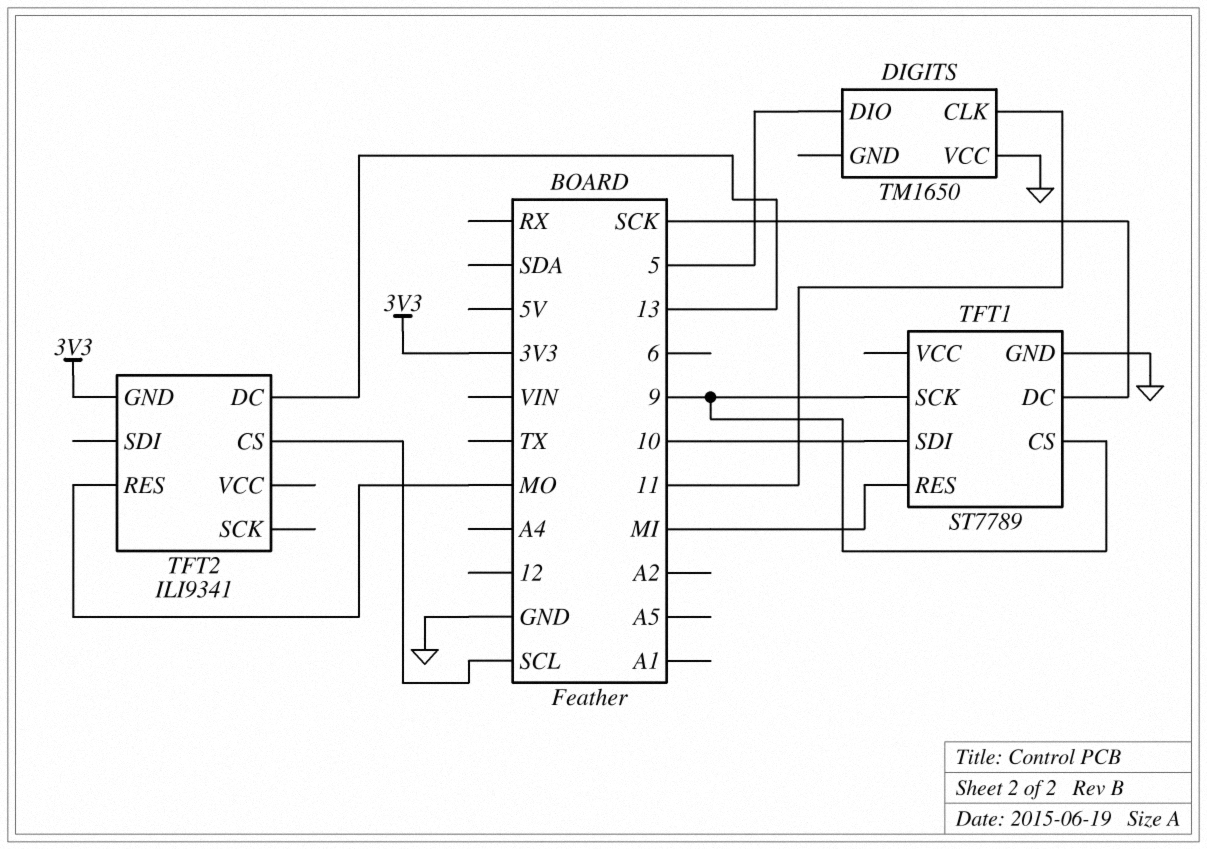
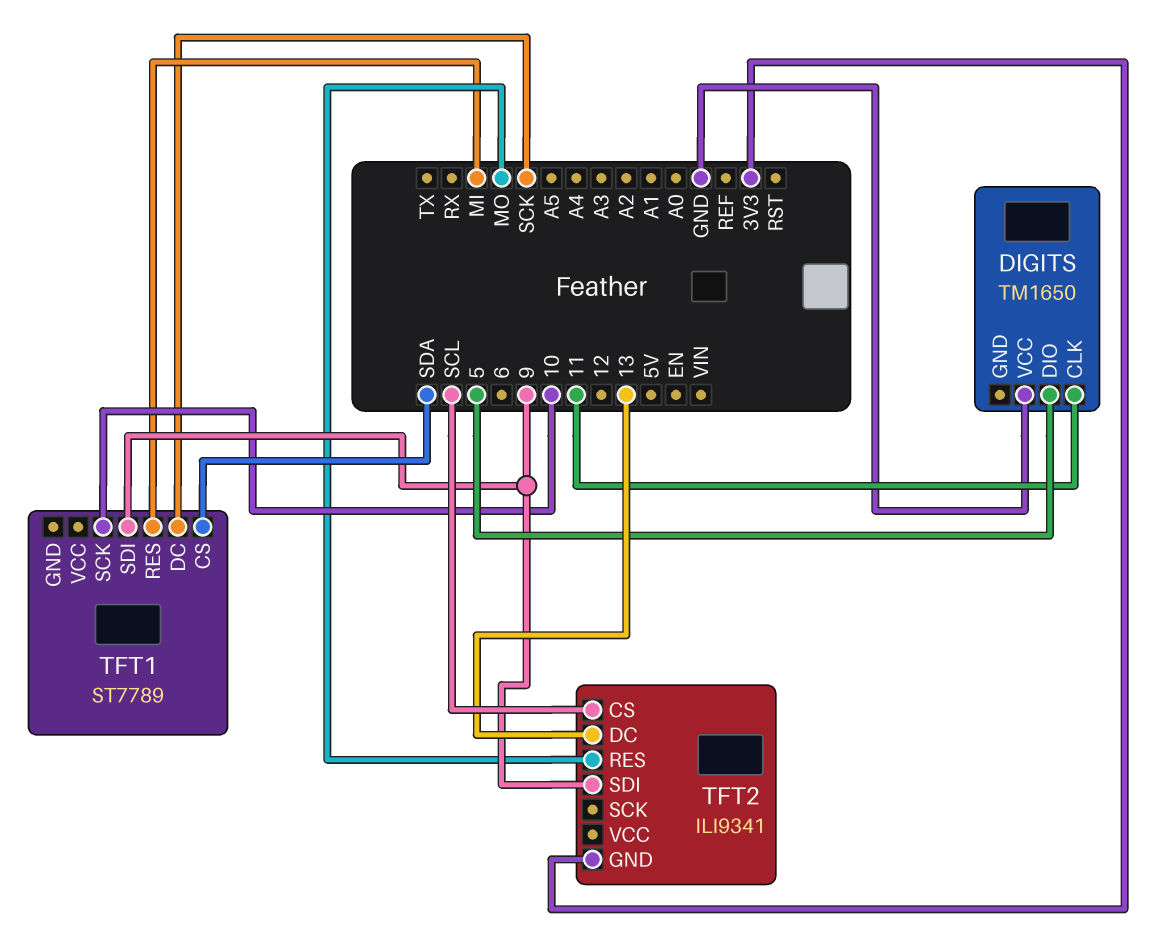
TFT1 pin CS: 9 -> SDA
TFT1 pin GND: GND -> none
TFT1 pin SCK: 9 -> 10
TFT1 pin SDI: 10 -> 9
TFT2 pin SDI: none -> 9

